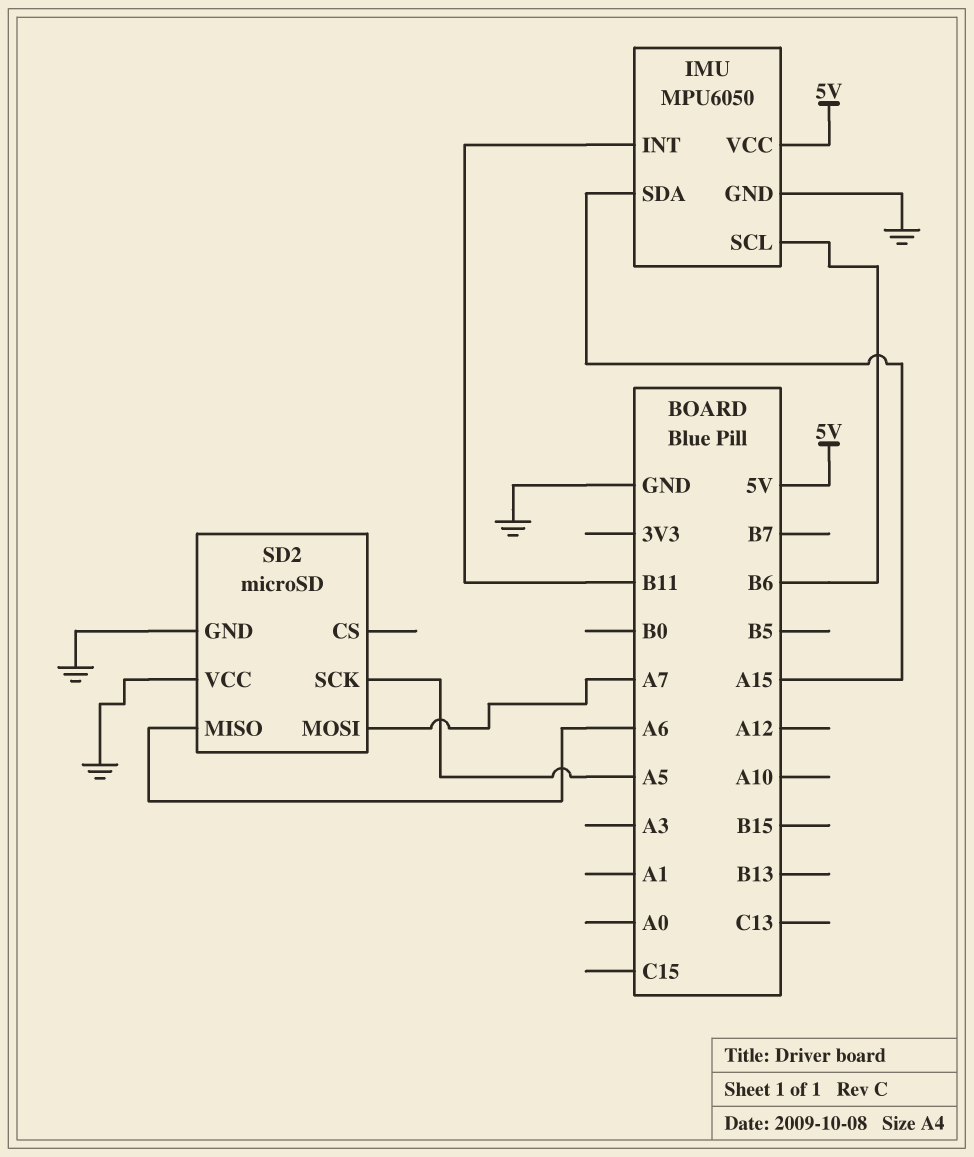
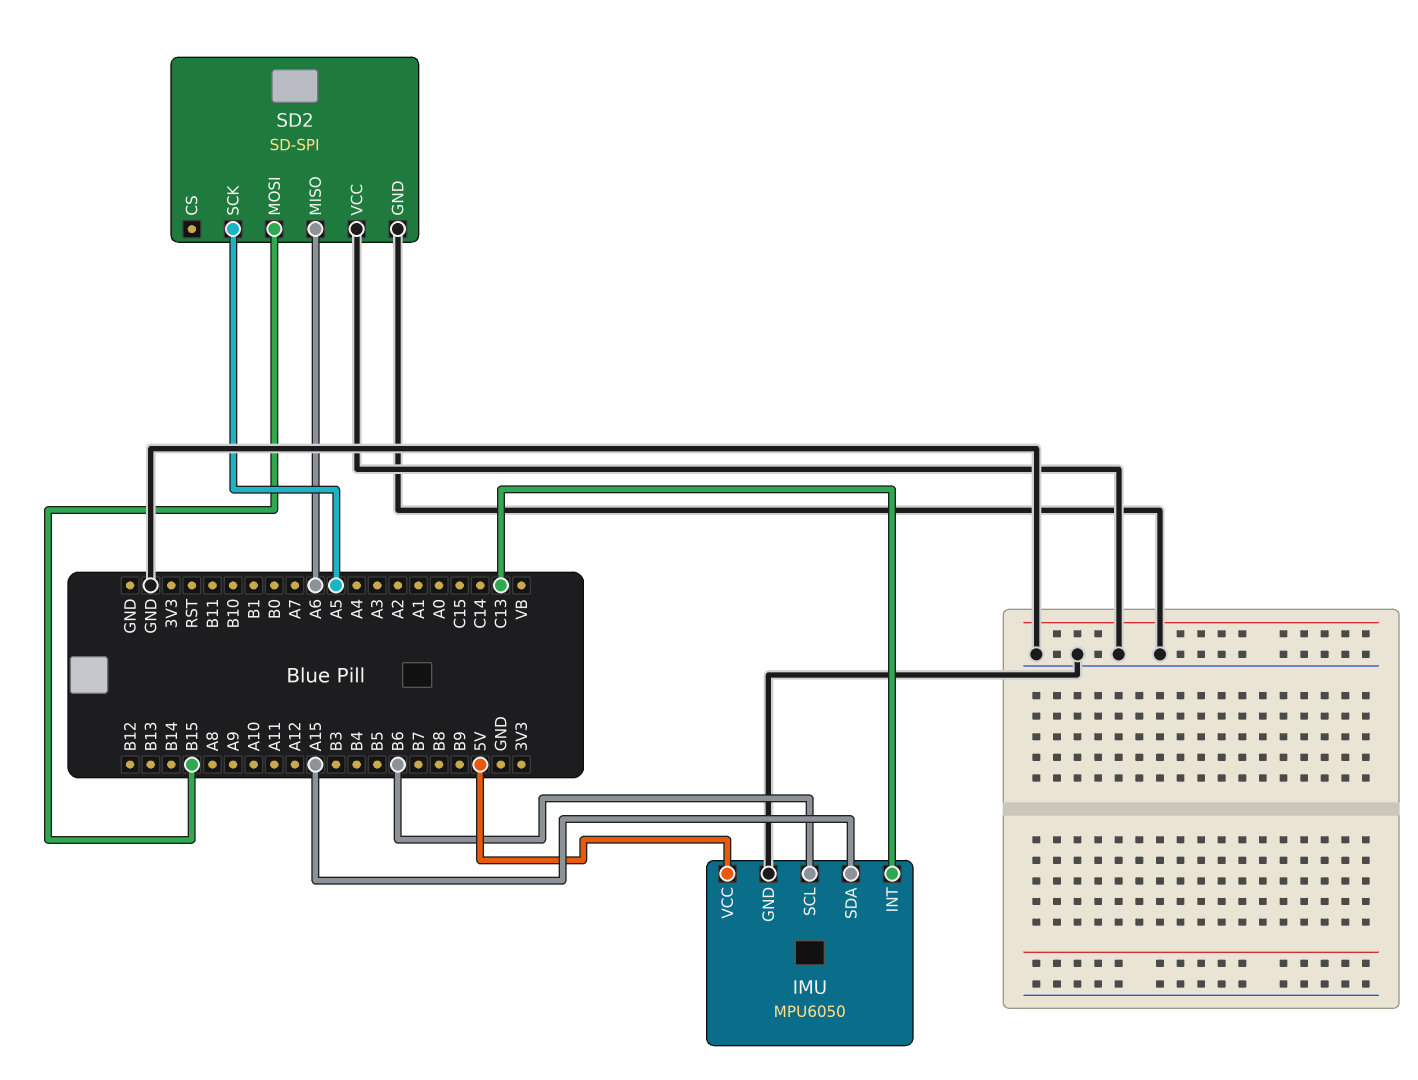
IMU pin INT: B11 -> C13
SD2: microSD -> SD-SPI
SD2 pin MOSI: A7 -> B15

